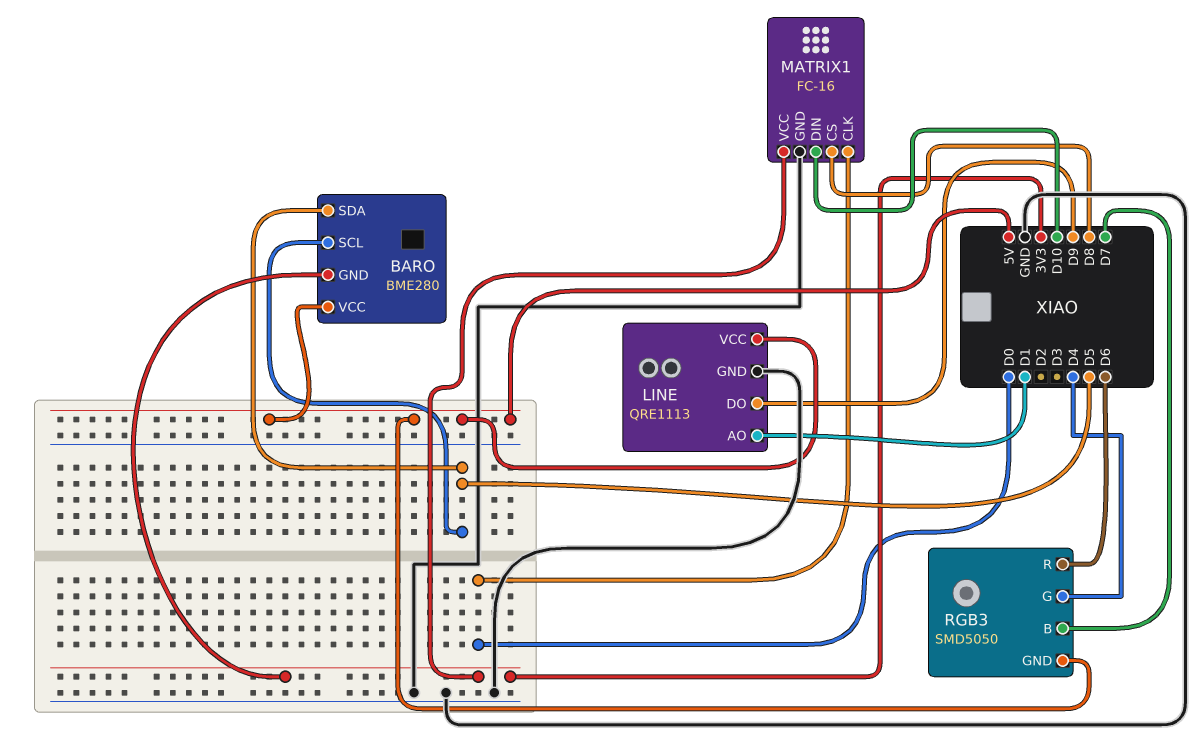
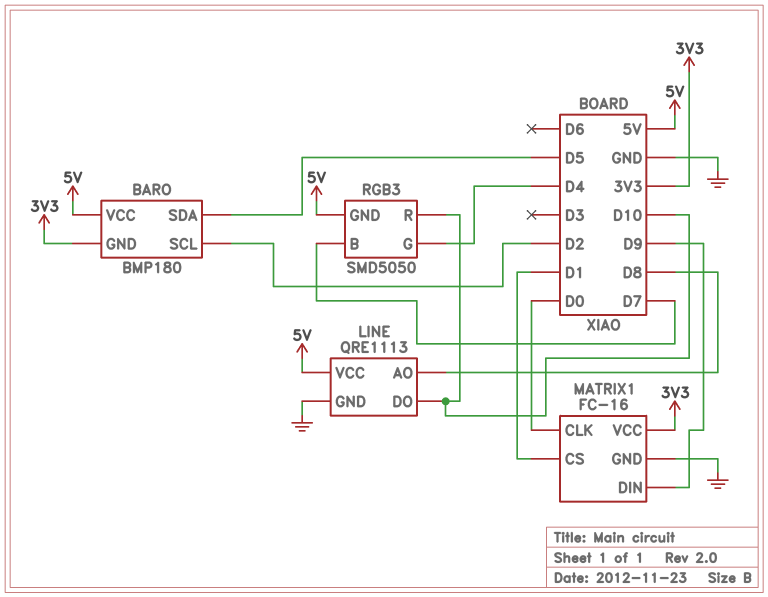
BARO: BME280 -> BMP180
BARO pin SCL: D5 -> D2
LINE pin AO: D1 -> D8
LINE pin DO: D9 -> D10
MATRIX1 pin CS: D8 -> D1
MATRIX1 pin DIN: D10 -> D9
RGB3 pin R: D6 -> D10

